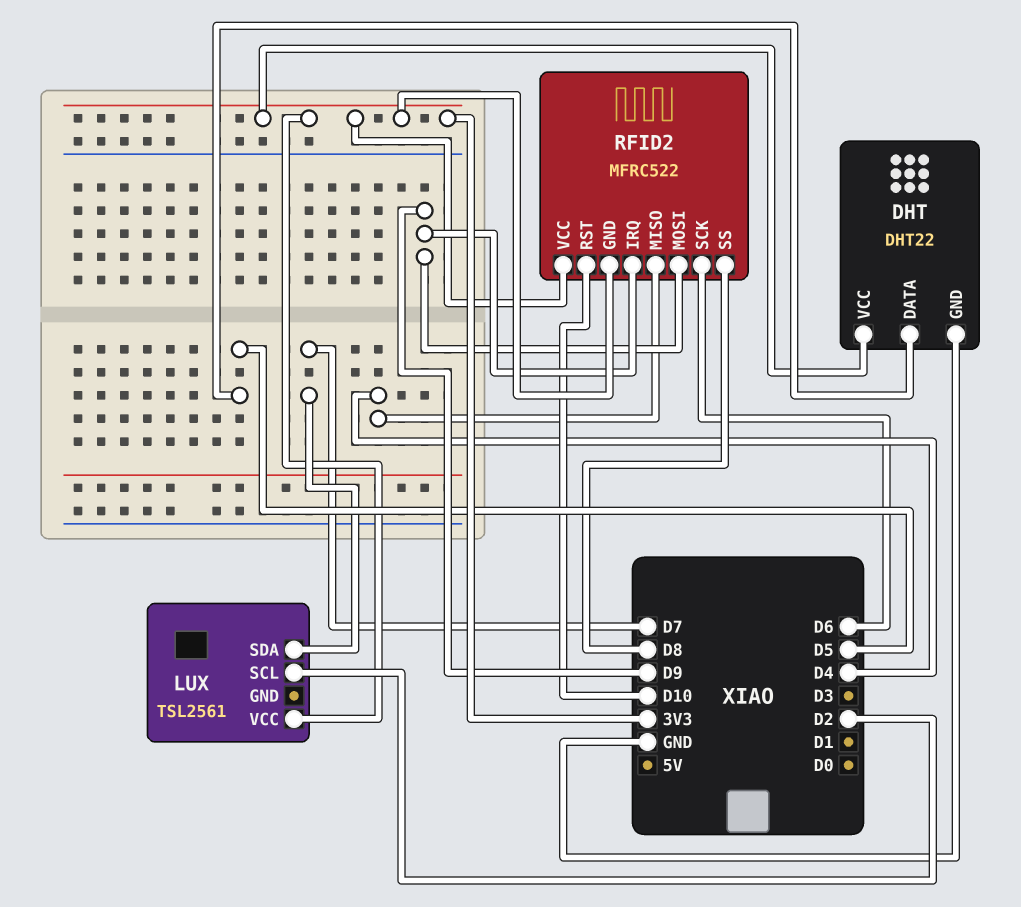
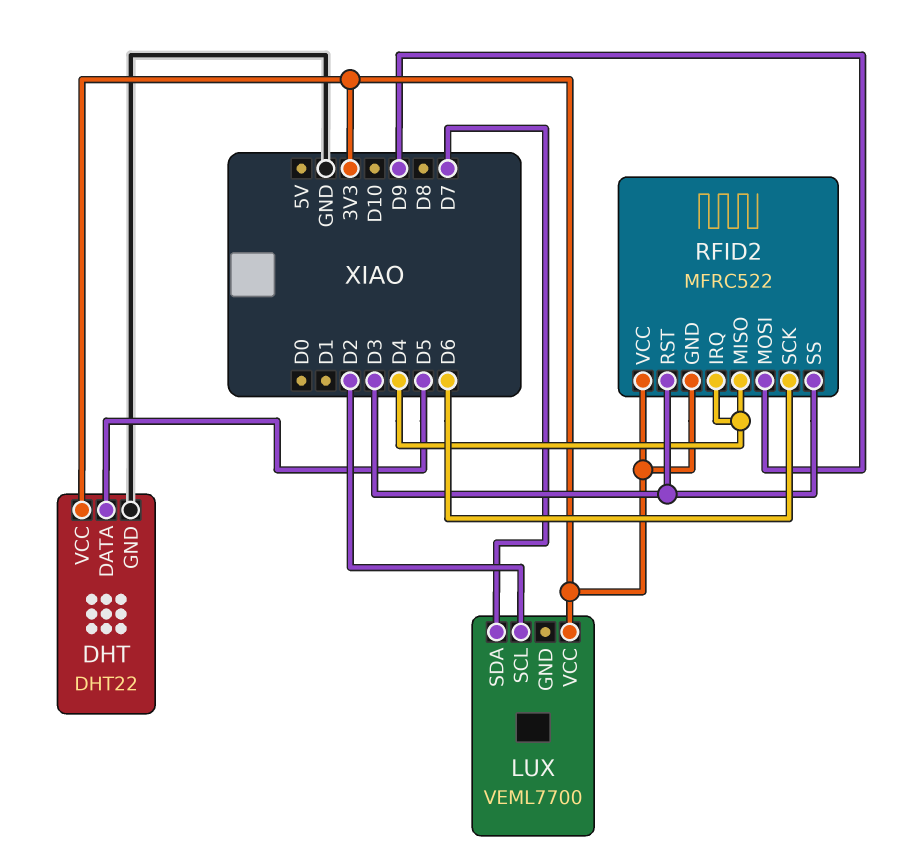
LUX: TSL2561 -> VEML7700
RFID2 pin IRQ: D9 -> D4
RFID2 pin RST: D10 -> D3
RFID2 pin SS: D8 -> D3

